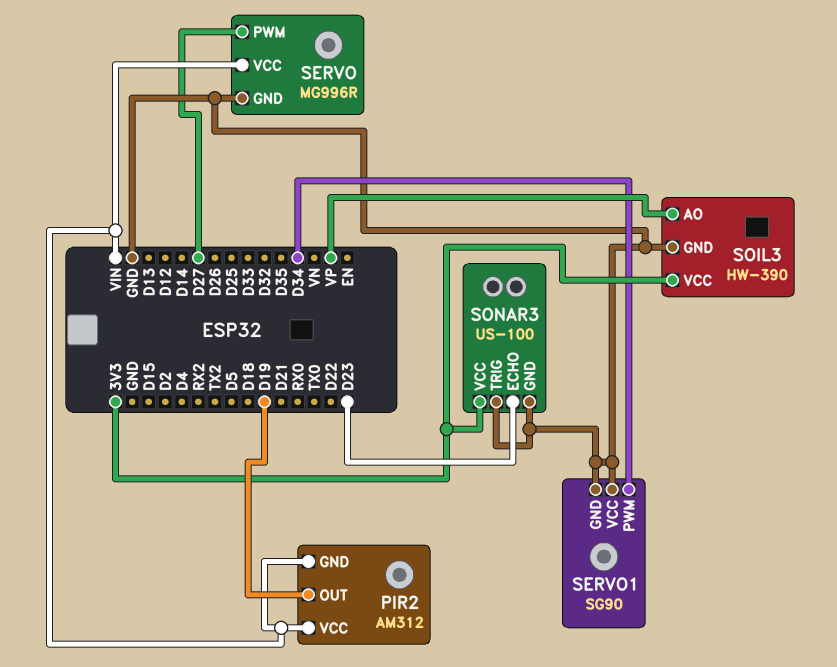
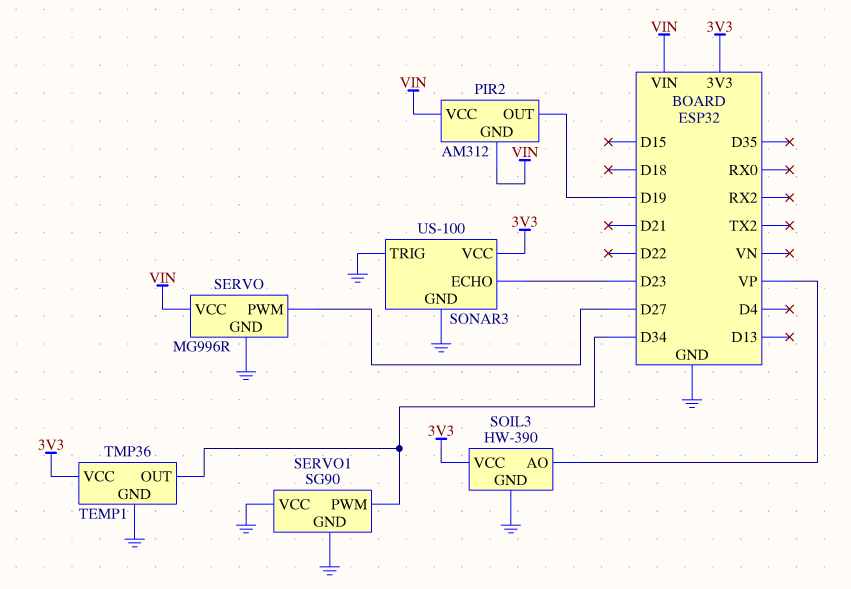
TEMP1: none -> TMP36
TEMP1 pin GND: none -> GND
TEMP1 pin OUT: none -> D34
TEMP1 pin VCC: none -> 3V3

